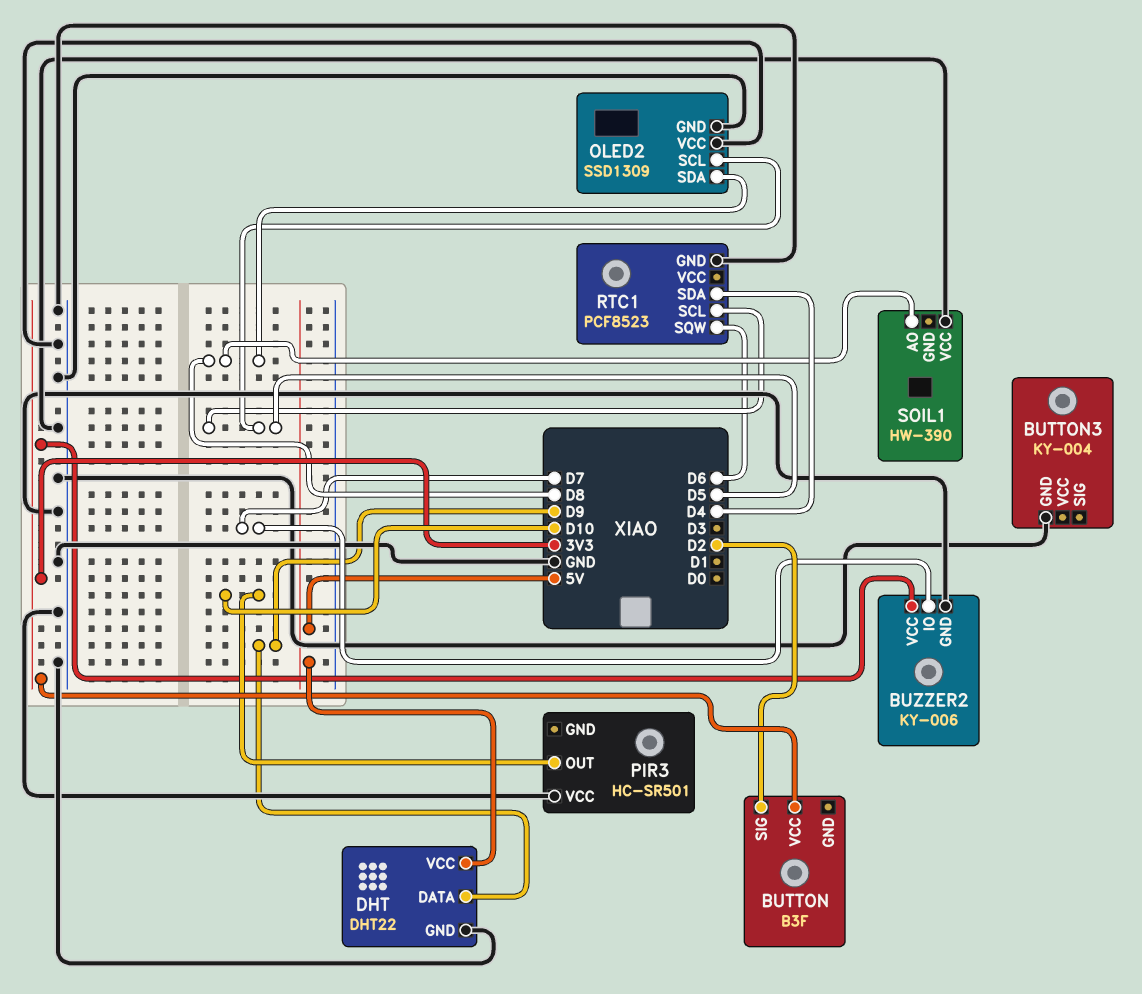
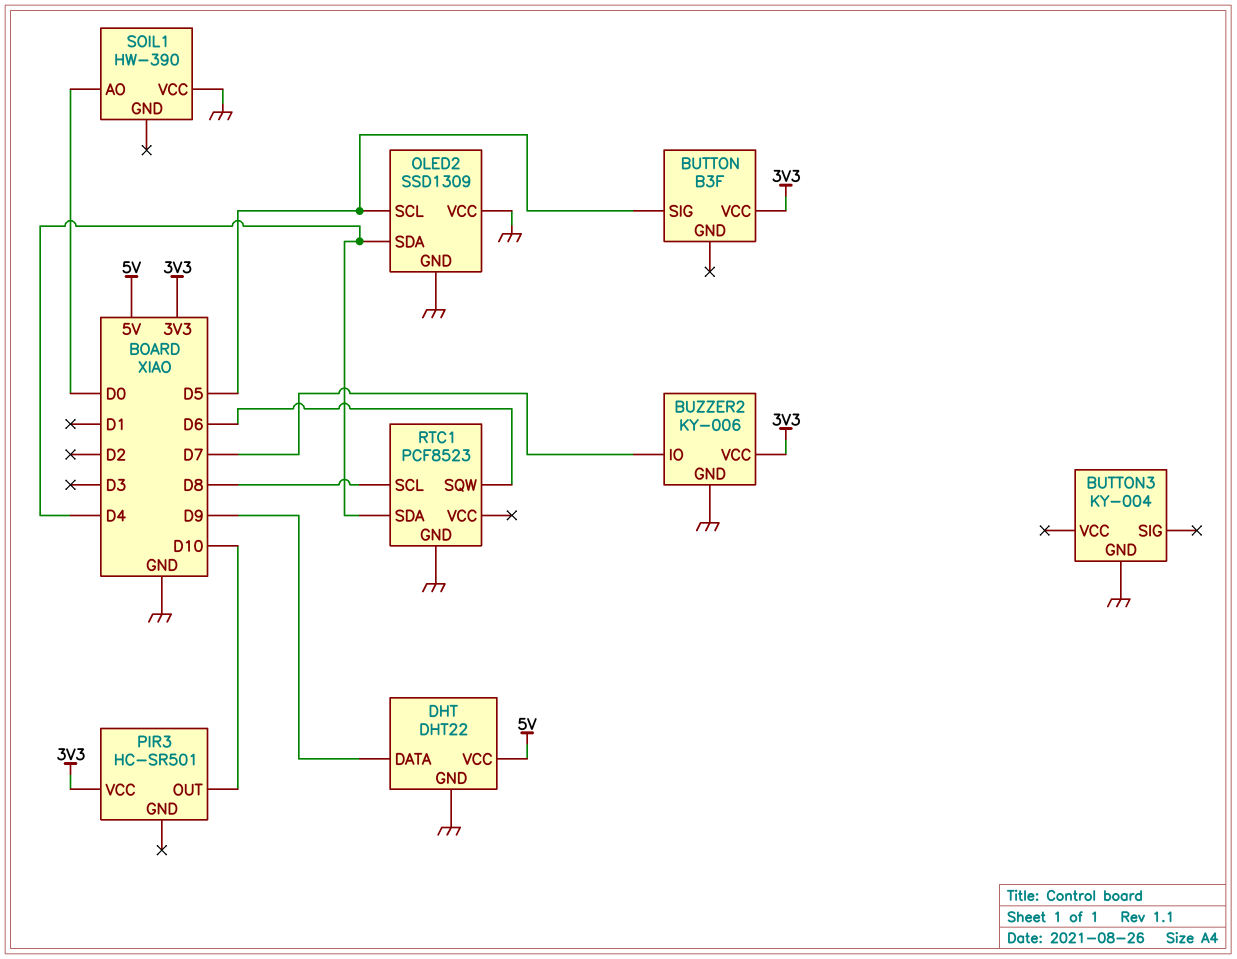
BUTTON pin SIG: D2 -> D5
OLED2 pin SDA: D8 -> D4
PIR3 pin VCC: GND -> 3V3
RTC1 pin SCL: D5 -> D8
SOIL1 pin AO: D8 -> D0

